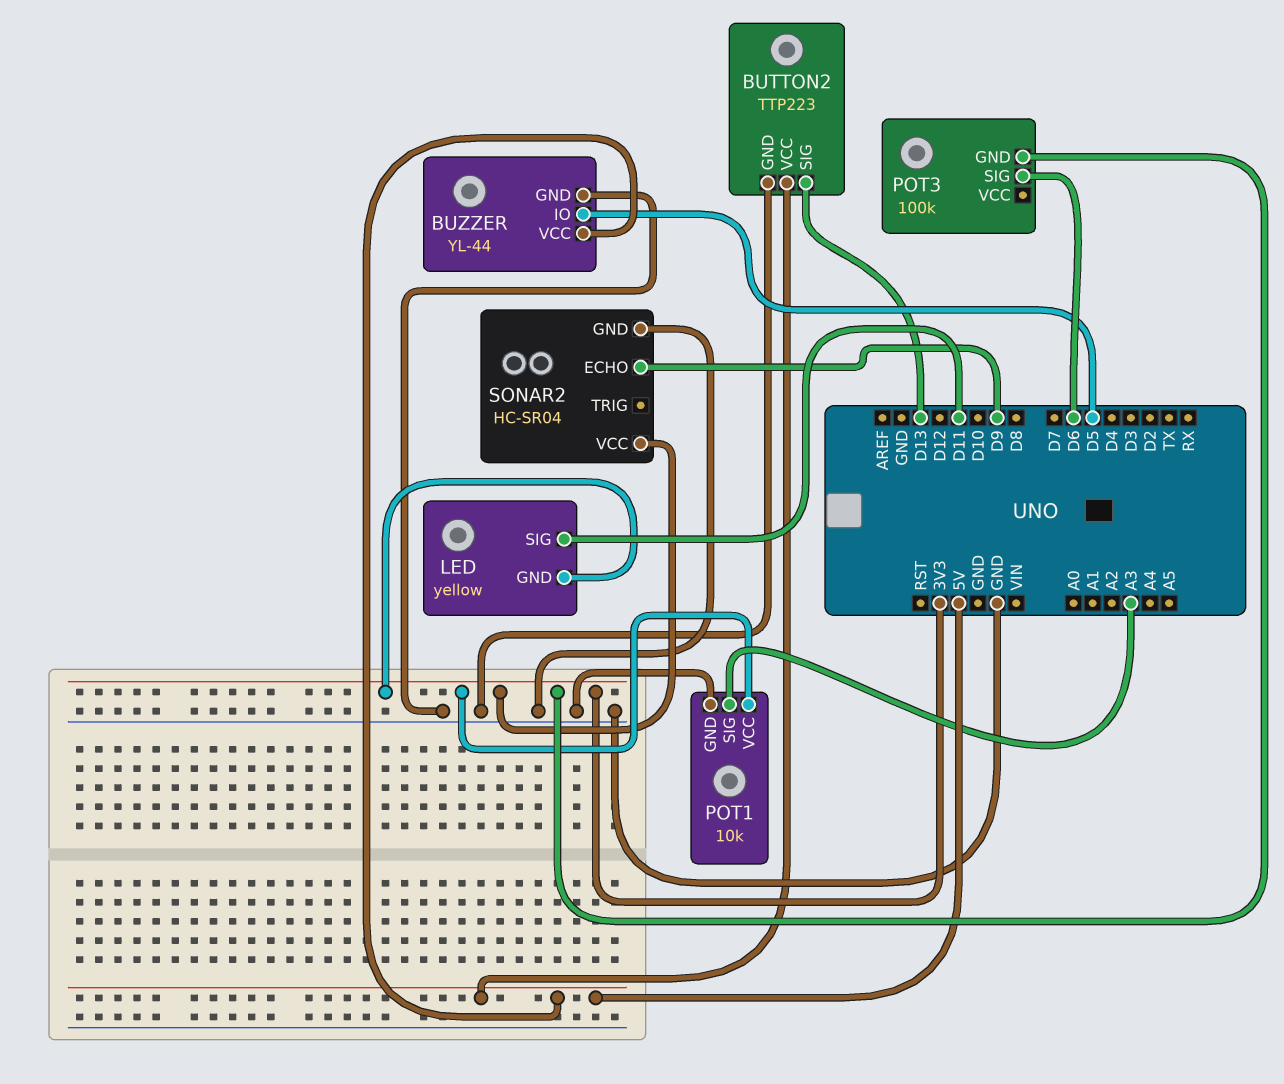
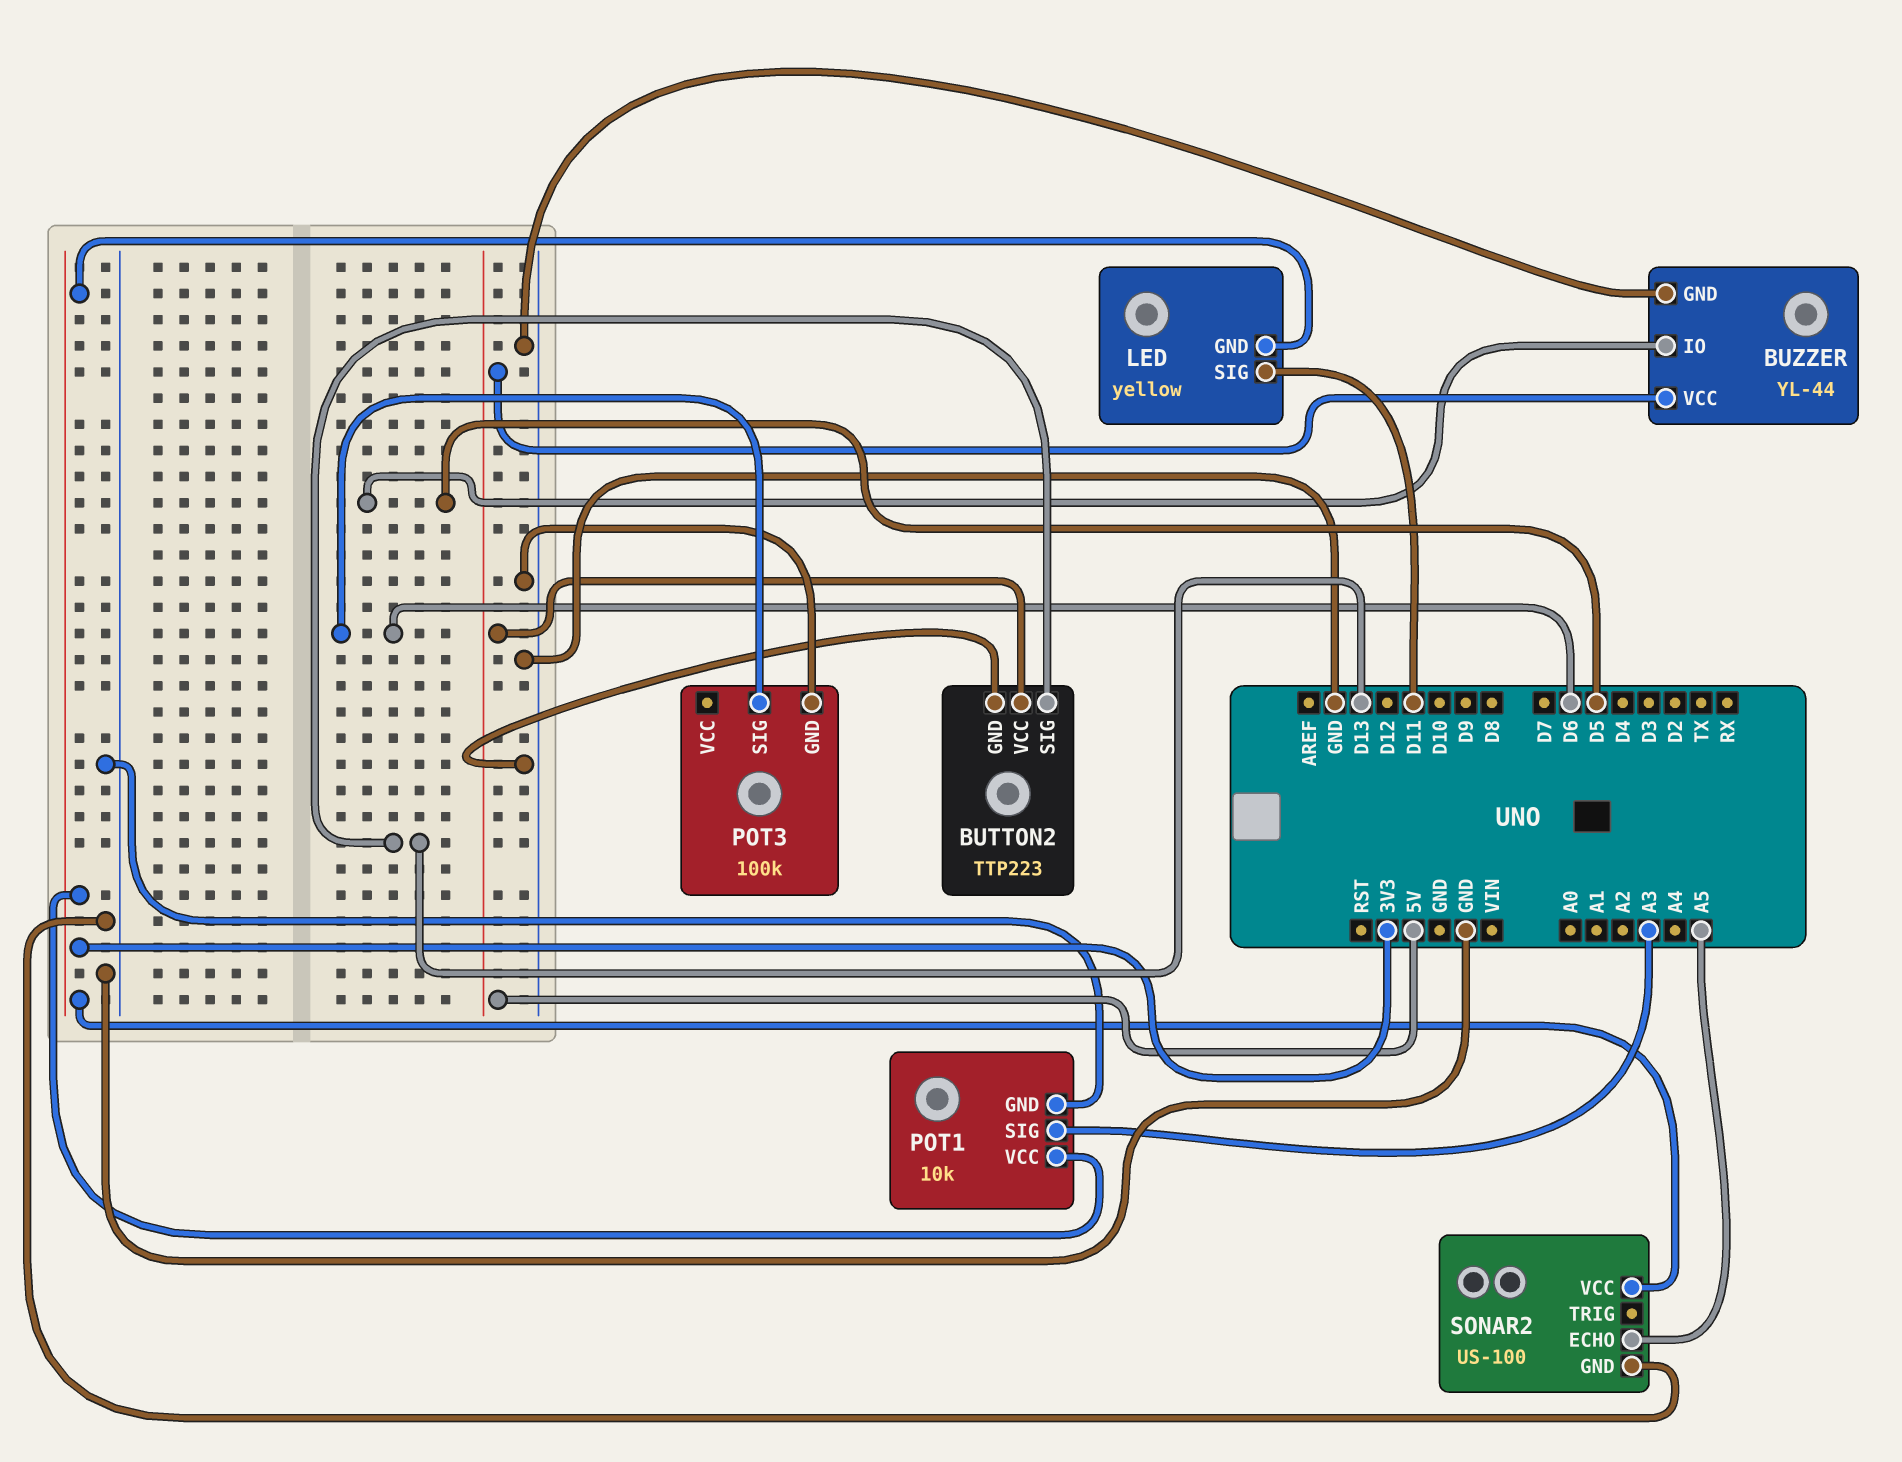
POT3 pin GND: 3V3 -> GND
SONAR2: HC-SR04 -> US-100
SONAR2 pin ECHO: D9 -> A5

